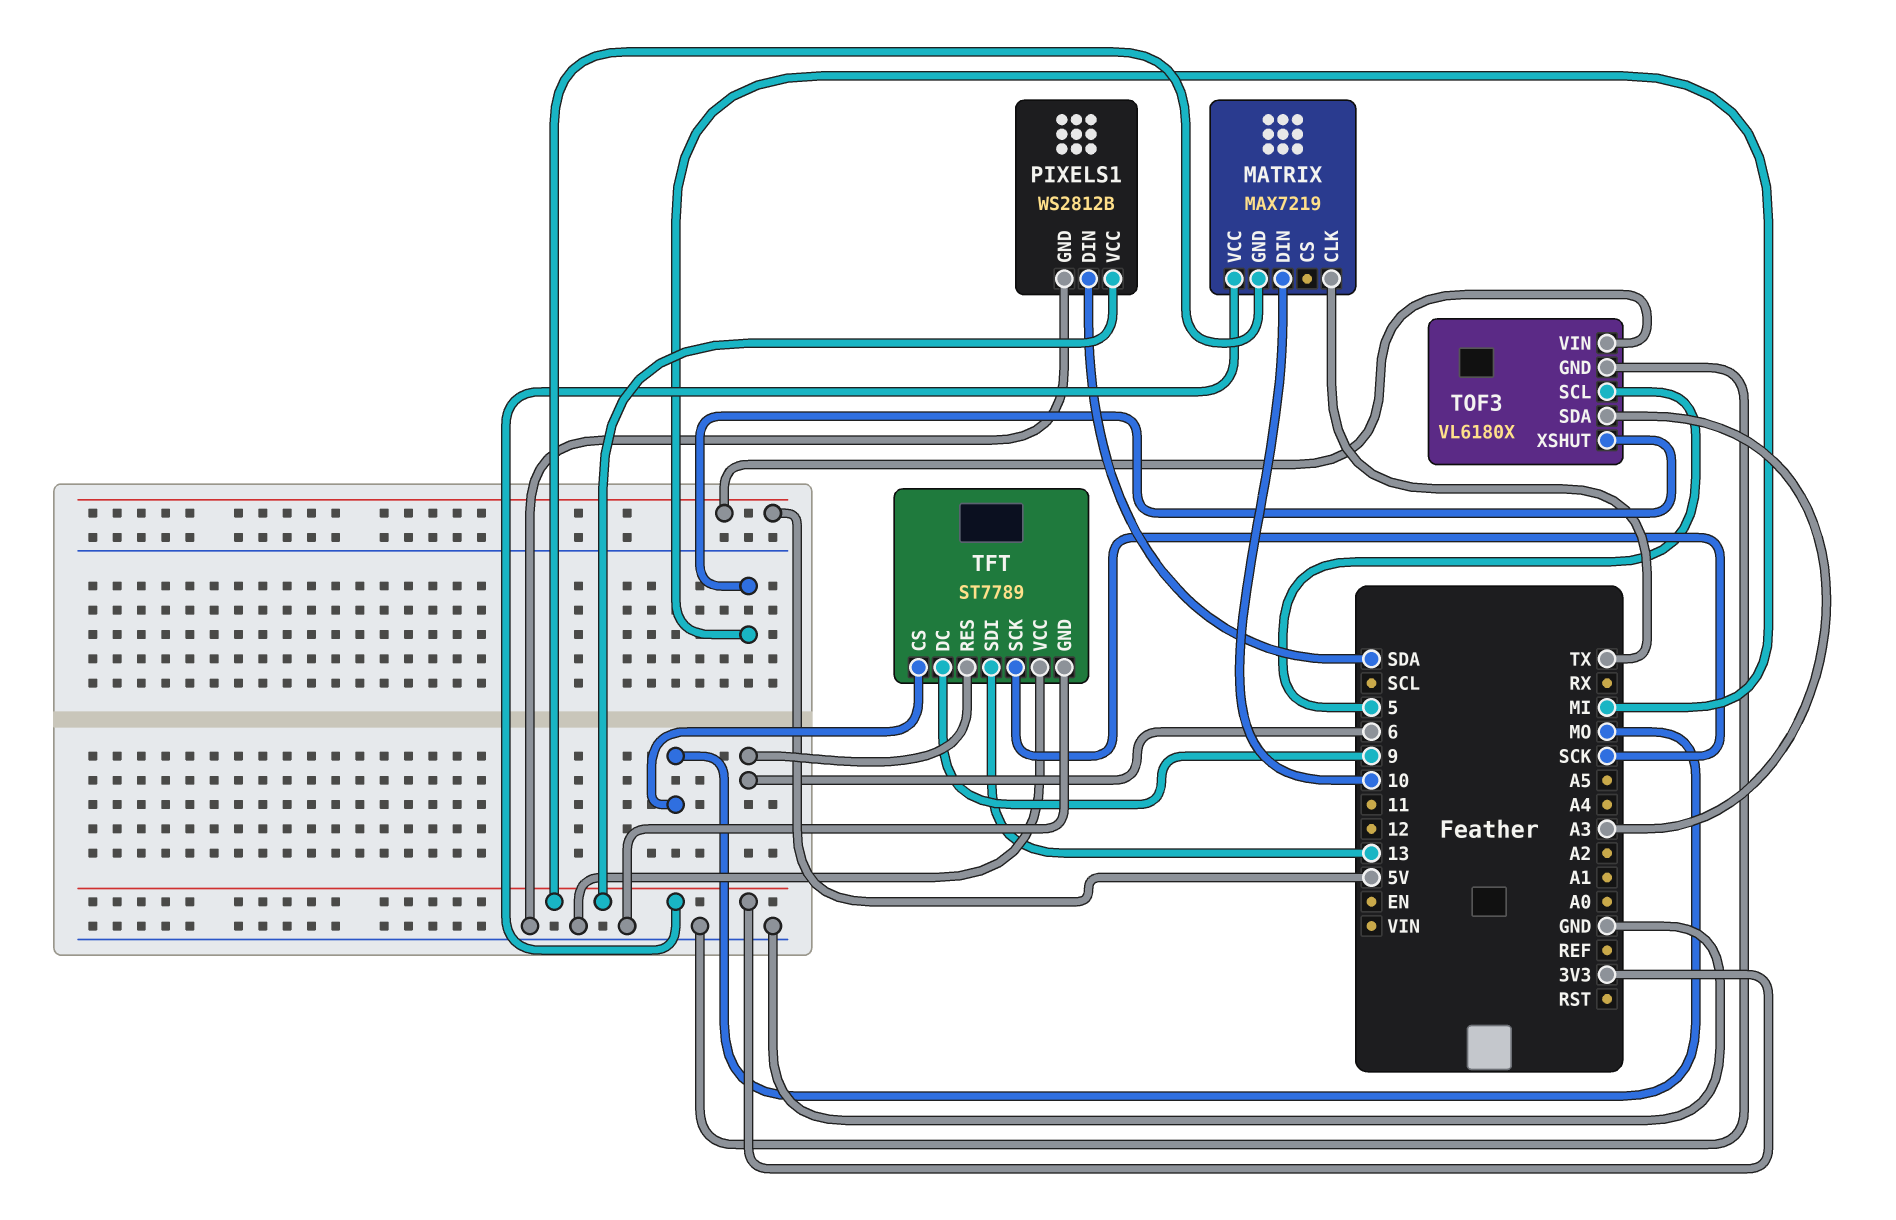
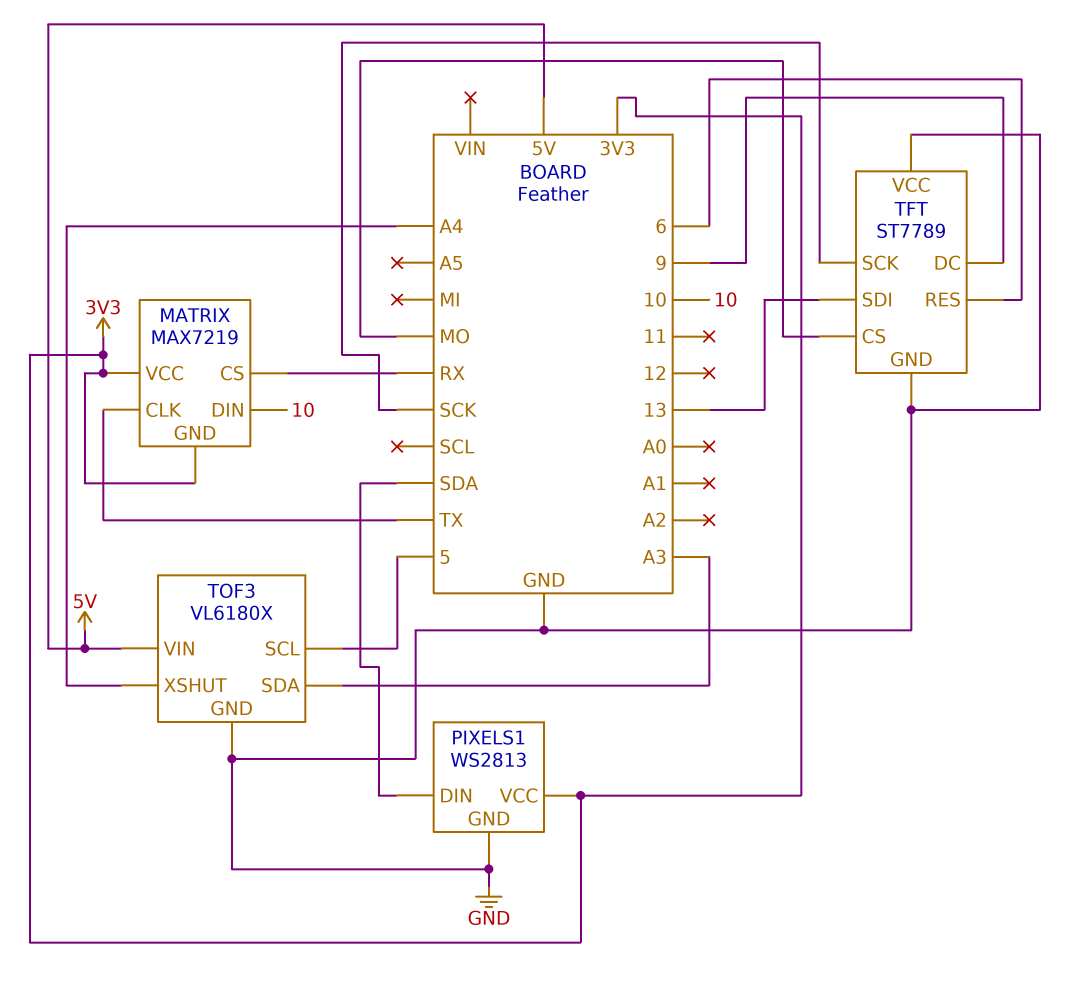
MATRIX pin CS: none -> RX
PIXELS1: WS2812B -> WS2813
TOF3 pin XSHUT: MI -> A4

